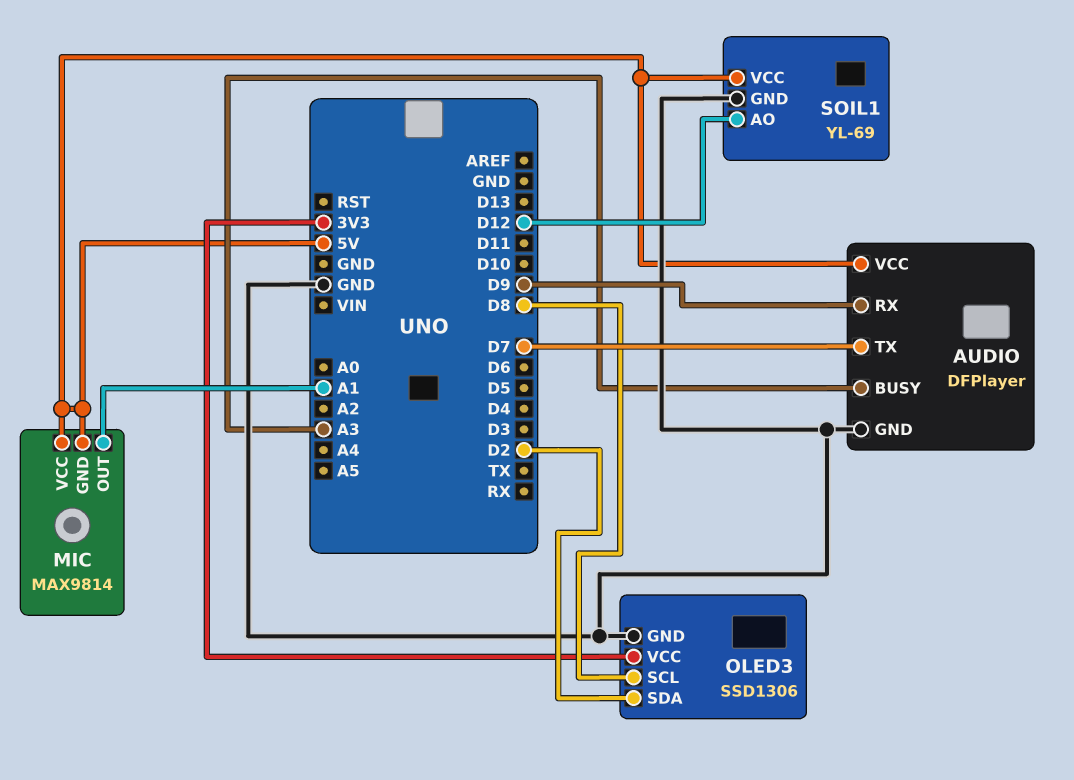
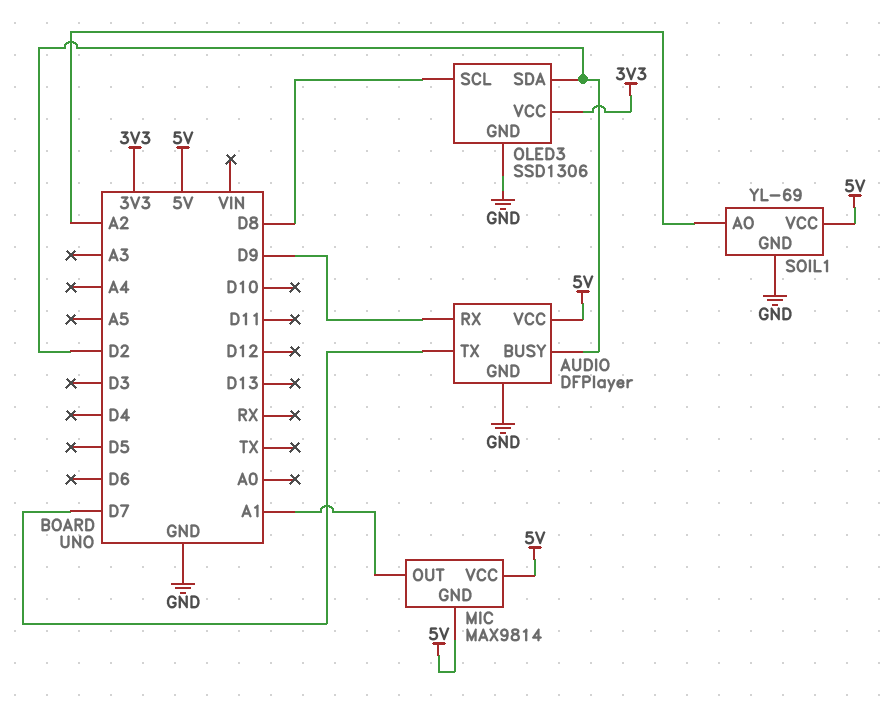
AUDIO pin BUSY: A3 -> D2
SOIL1 pin AO: D12 -> A2

